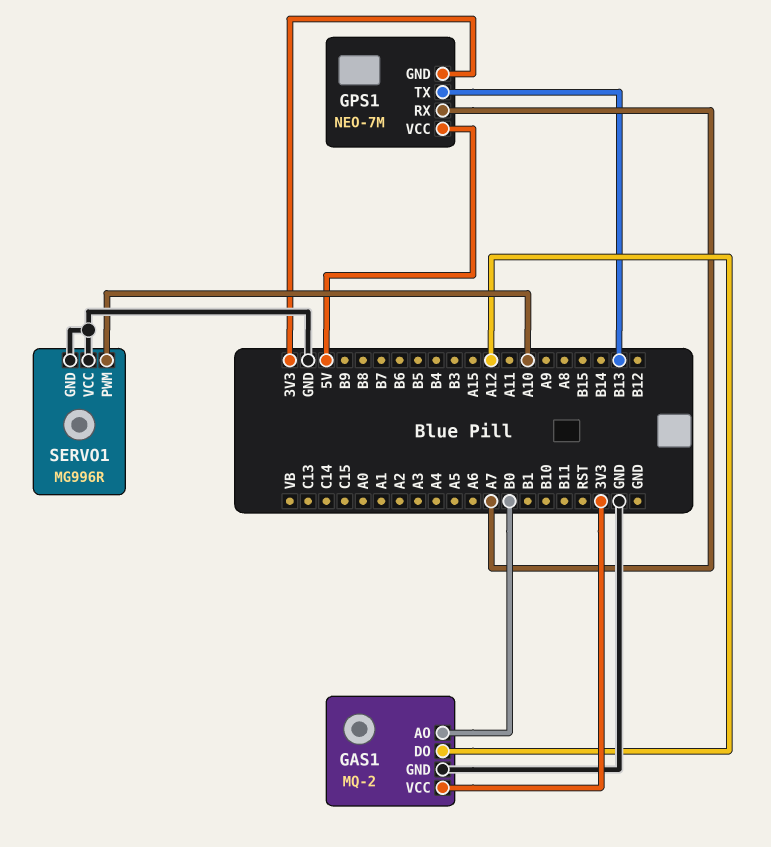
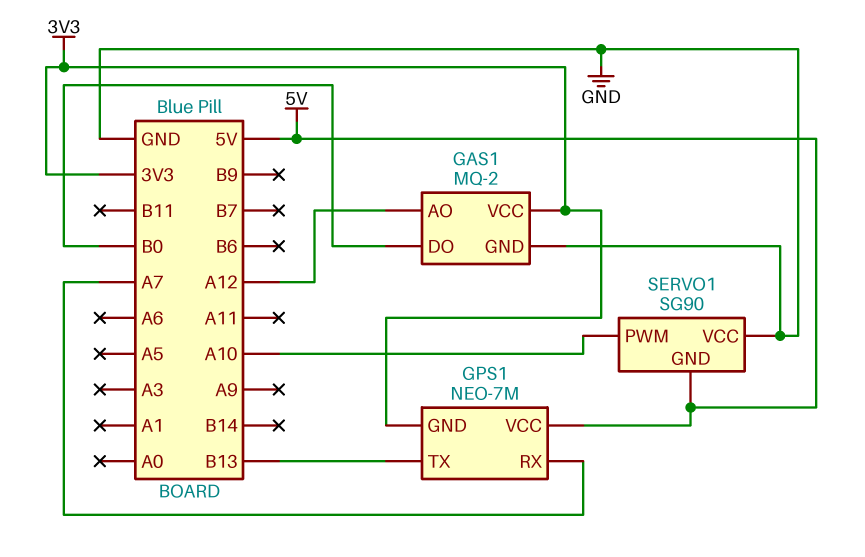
GAS1 pin AO: B0 -> A12
GAS1 pin DO: A12 -> B0
SERVO1: MG996R -> SG90
SERVO1 pin GND: GND -> 5V

